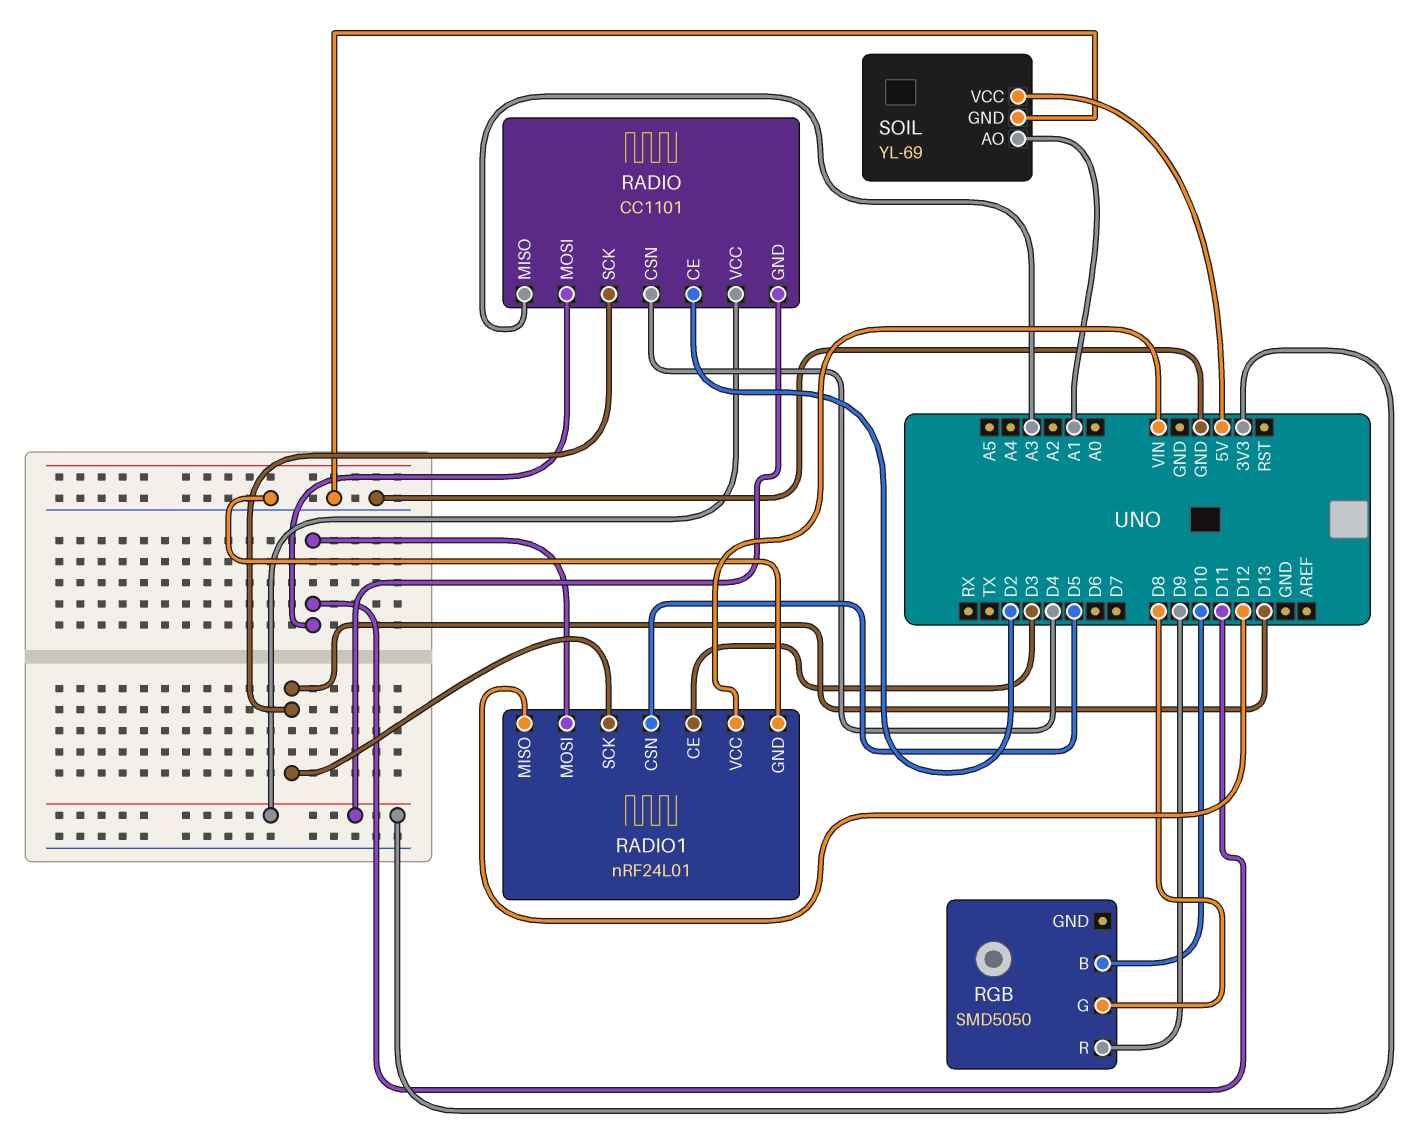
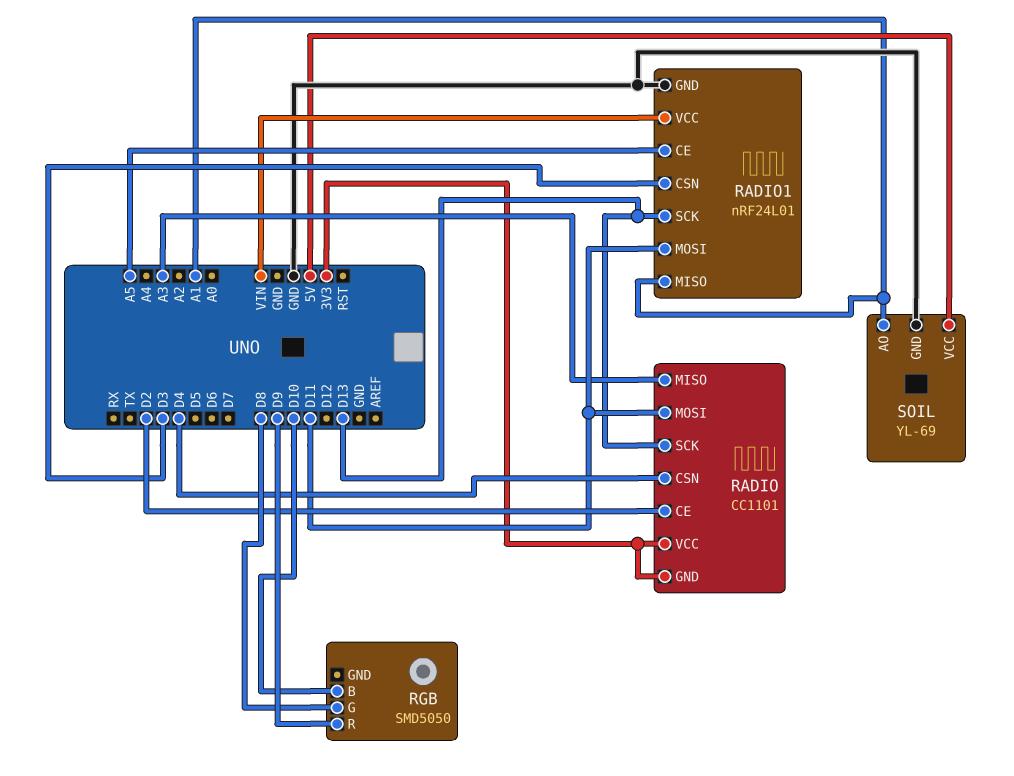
RADIO1 pin CE: D3 -> A5
RADIO1 pin CSN: D5 -> D3
RADIO1 pin MISO: D12 -> A1

